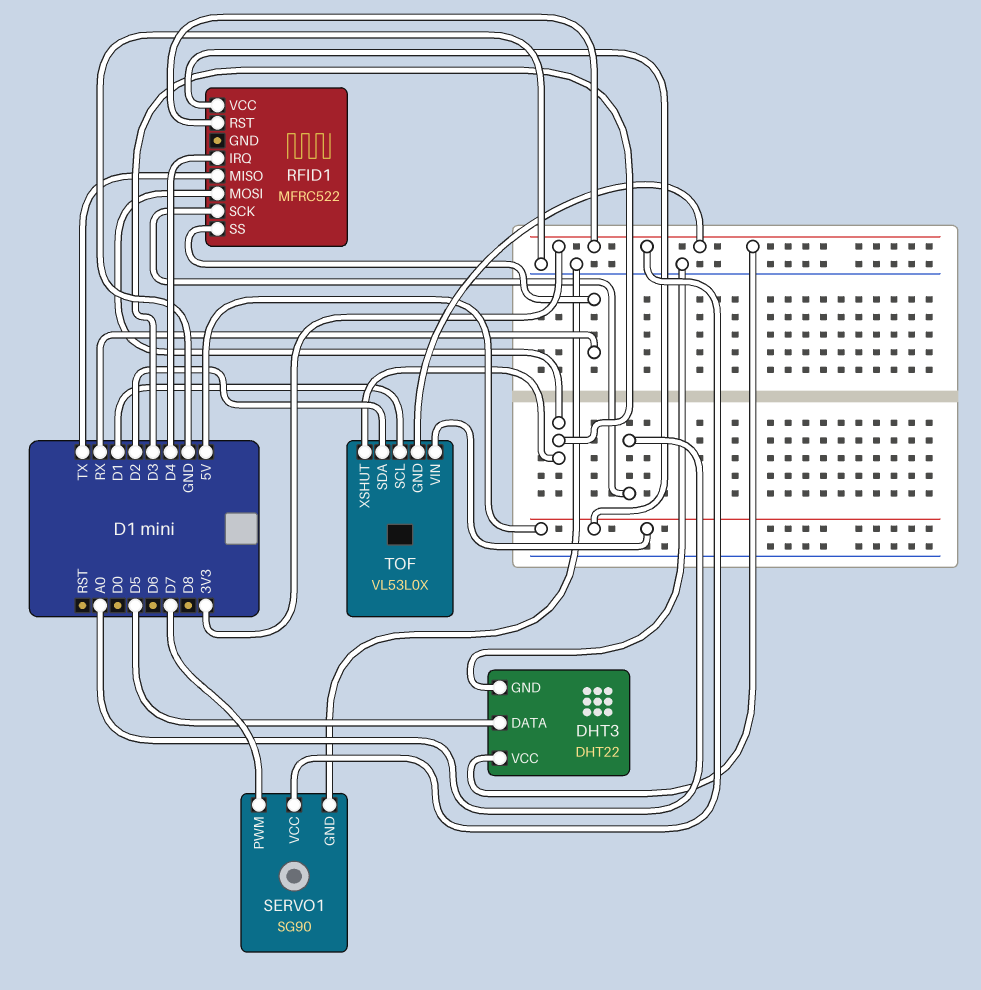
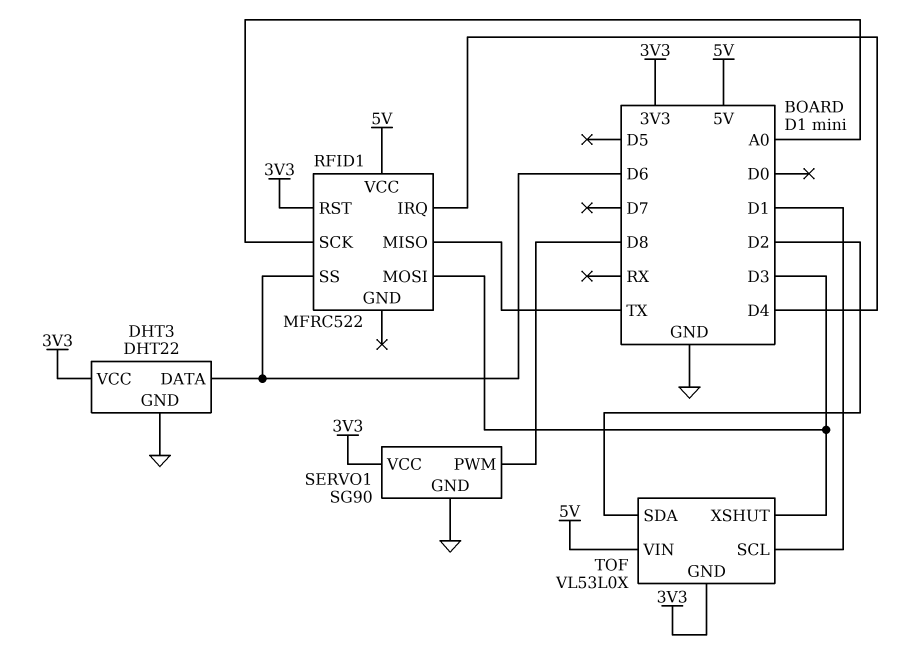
DHT3 pin DATA: D5 -> D6
RFID1 pin SS: RX -> D6
SERVO1 pin PWM: D7 -> D8

